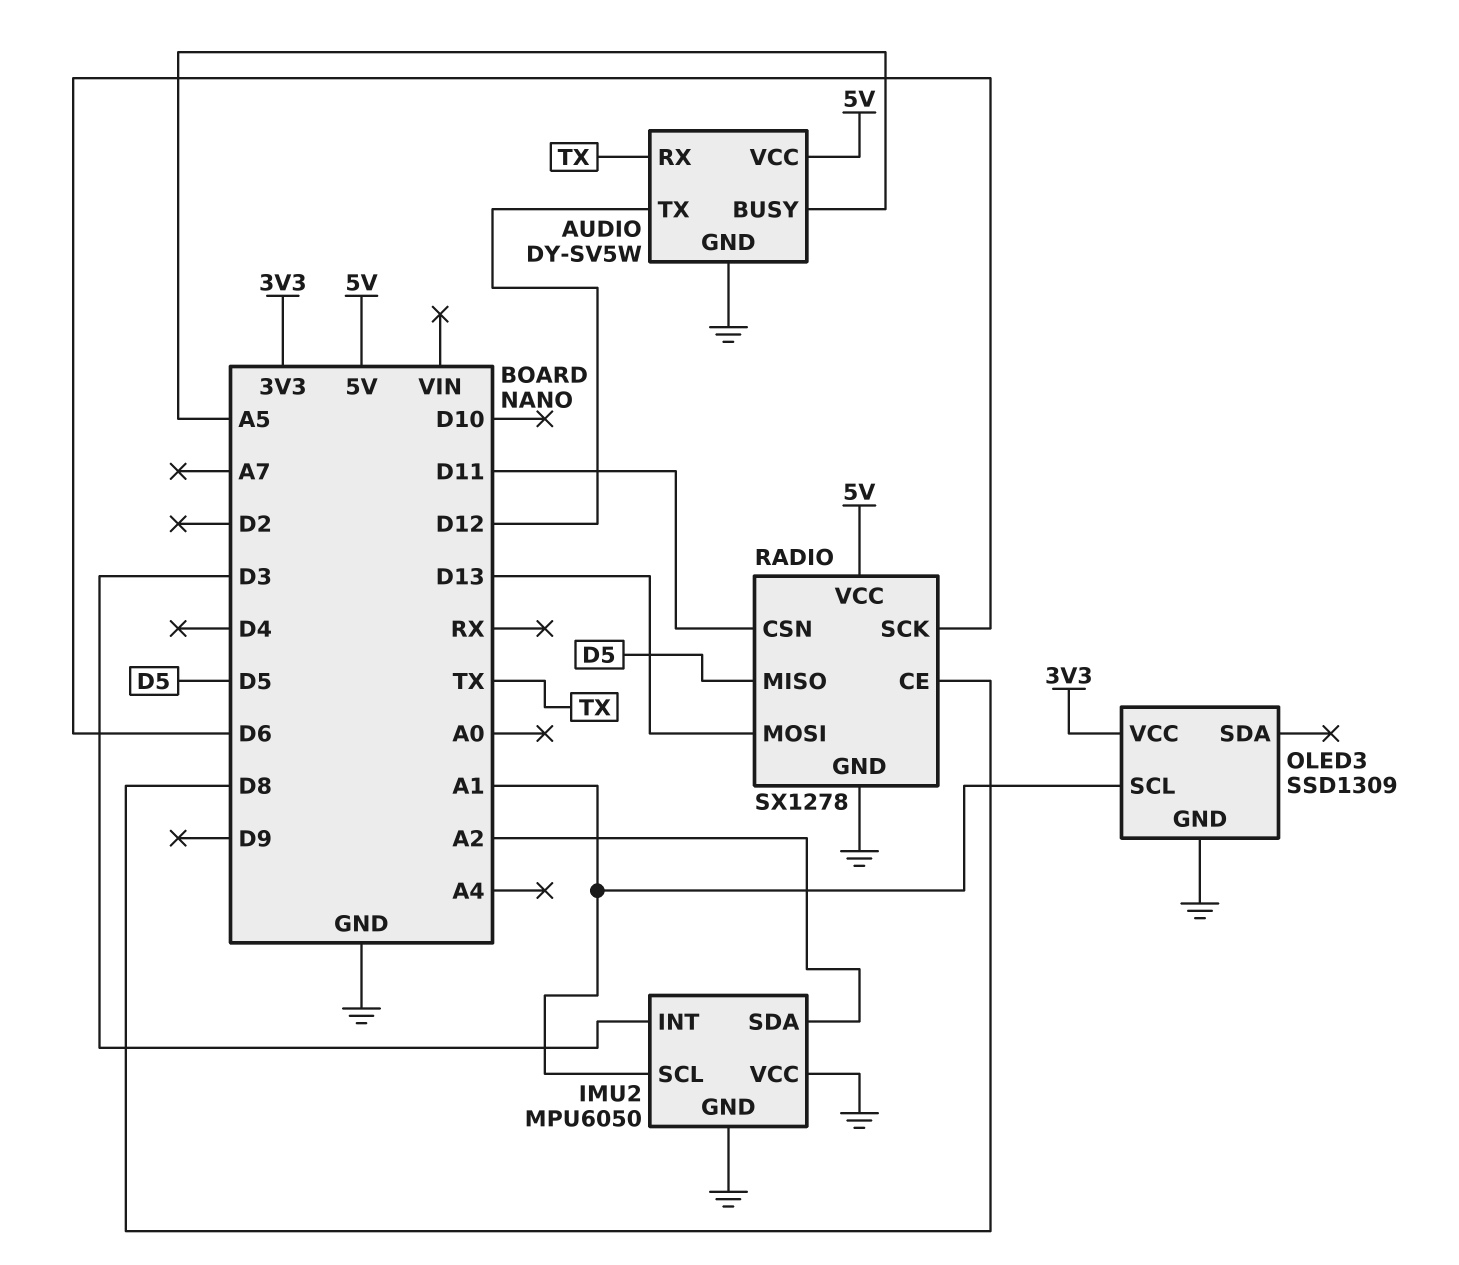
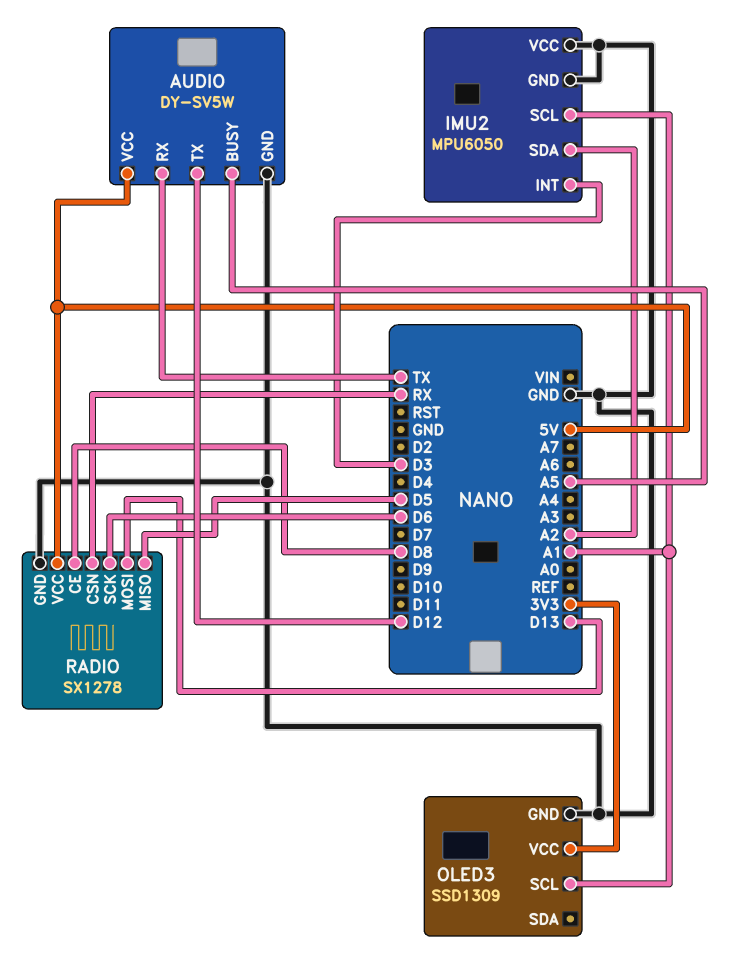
RADIO pin CSN: D11 -> RX

